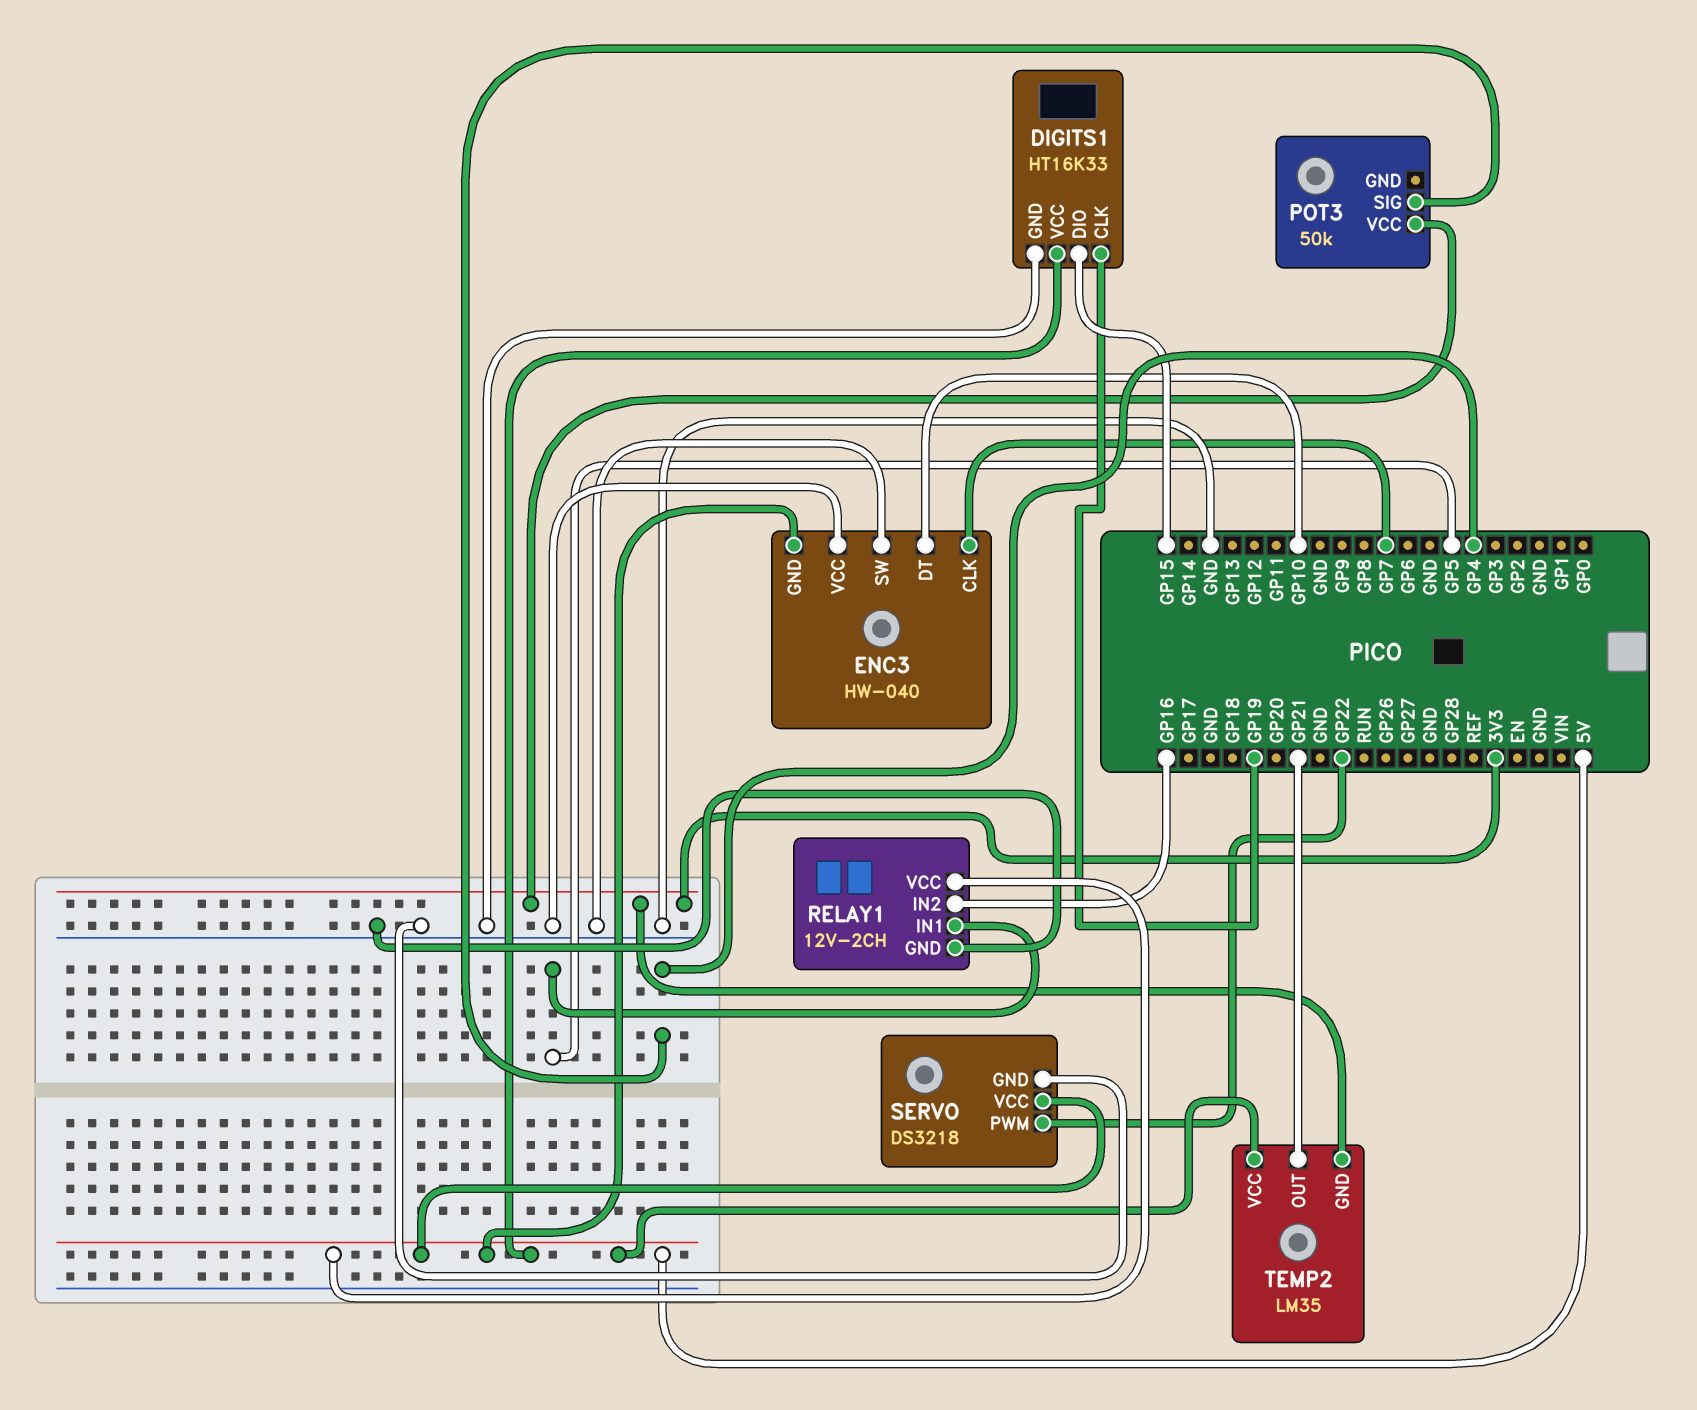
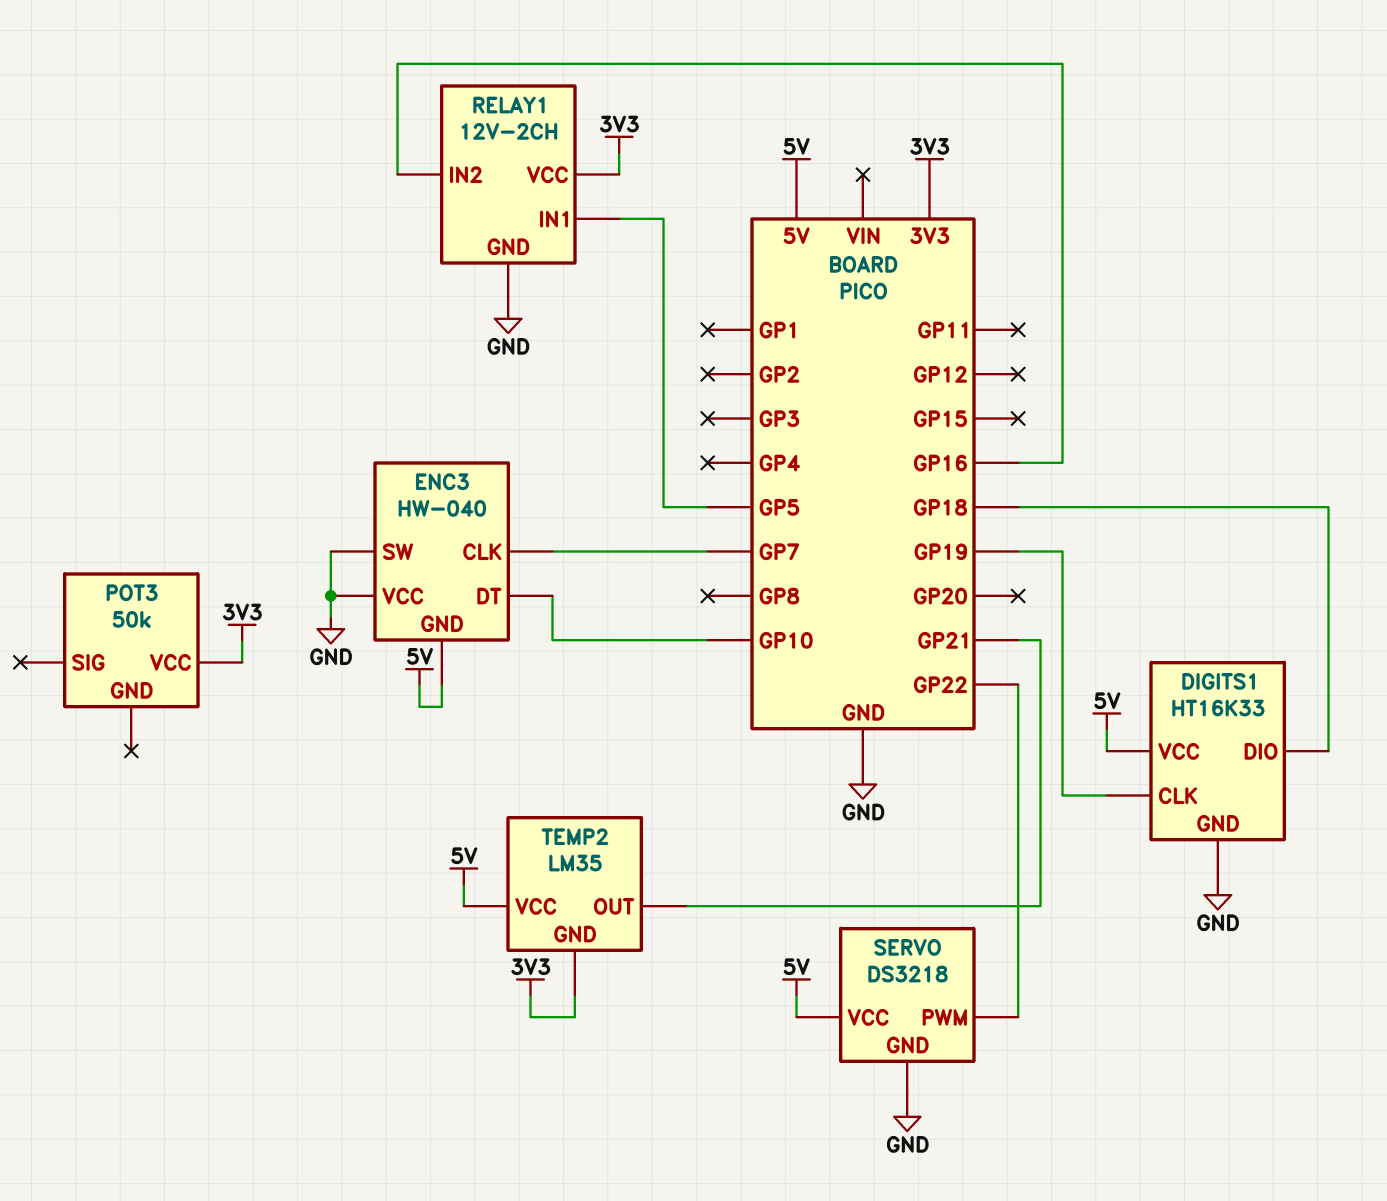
DIGITS1 pin DIO: GP15 -> GP18
POT3 pin SIG: GP4 -> none
RELAY1 pin VCC: 5V -> 3V3

